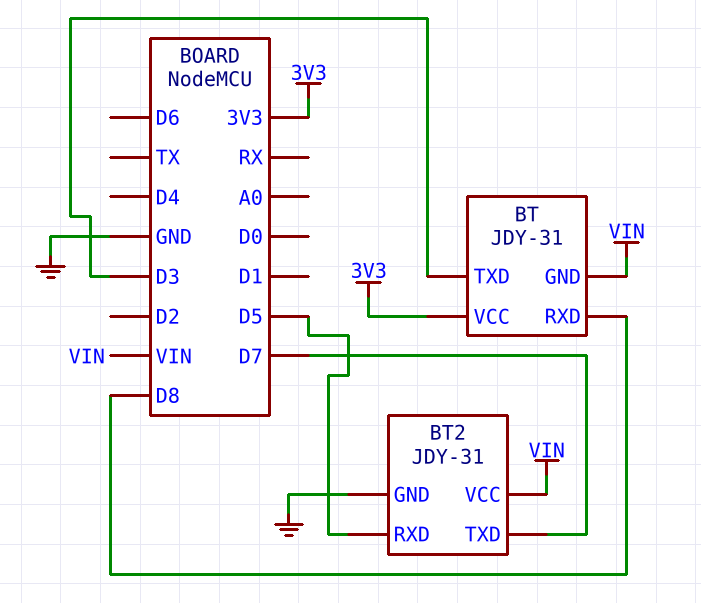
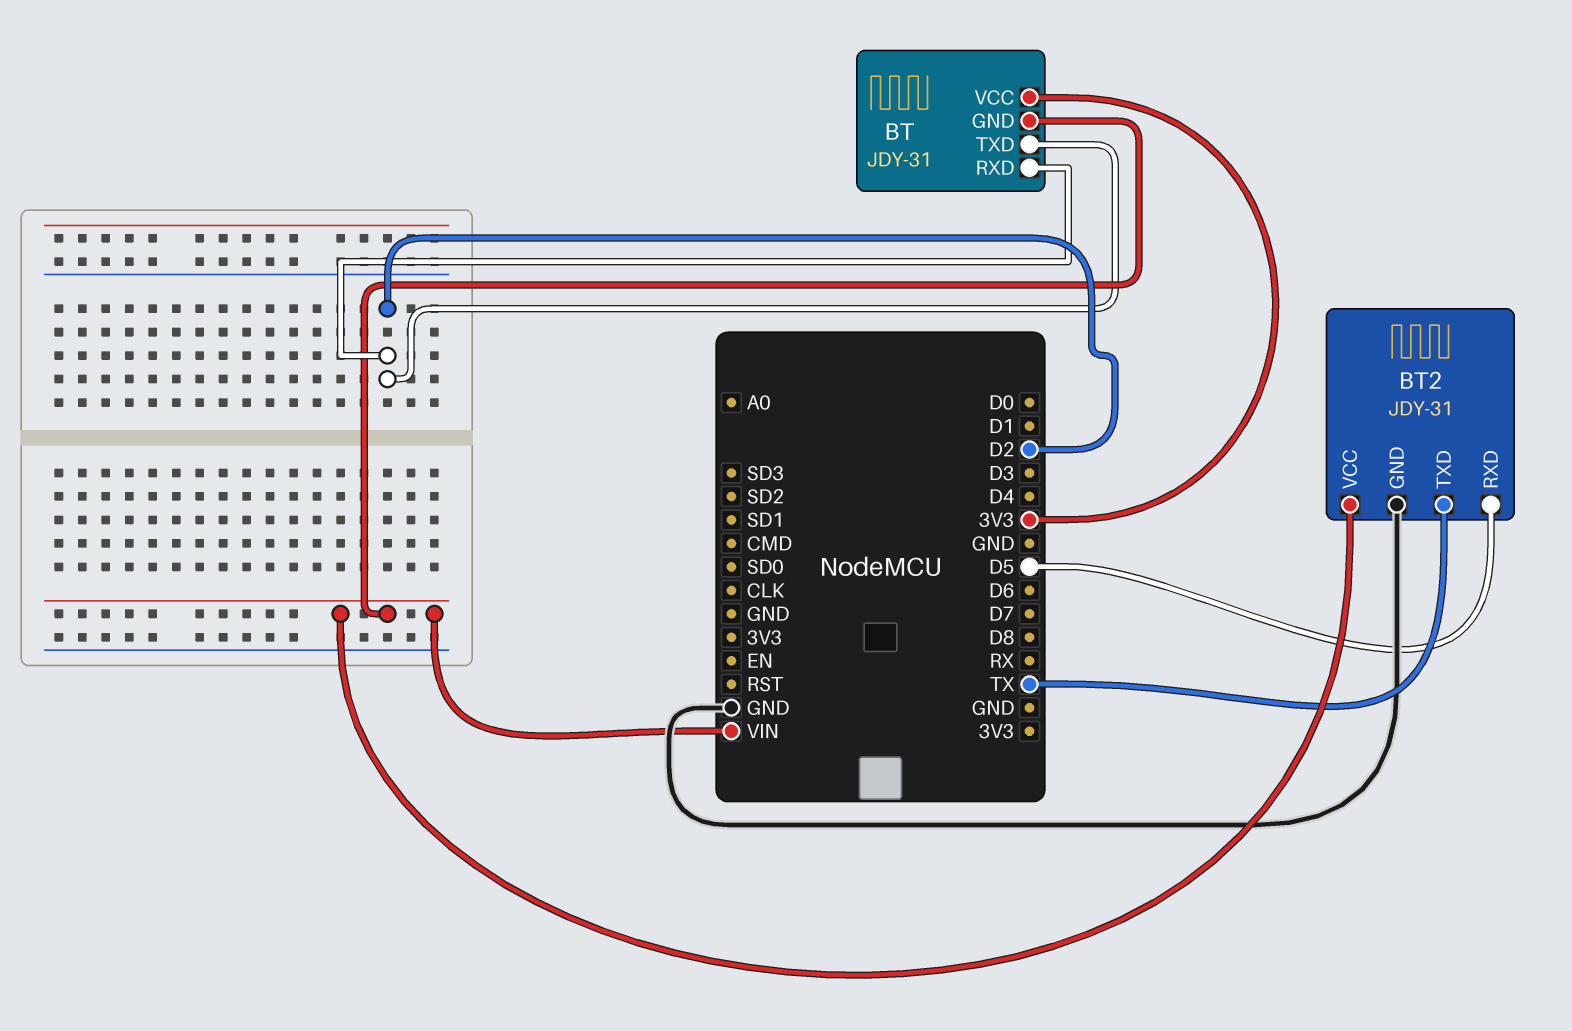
BT pin RXD: D8 -> D2
BT pin TXD: D3 -> D2
BT2 pin TXD: D7 -> TX

